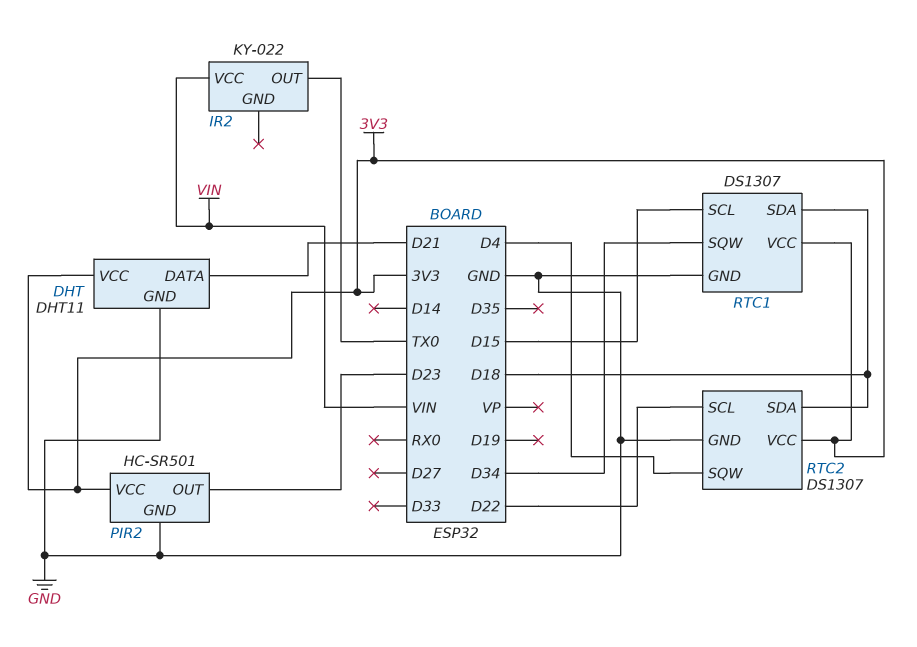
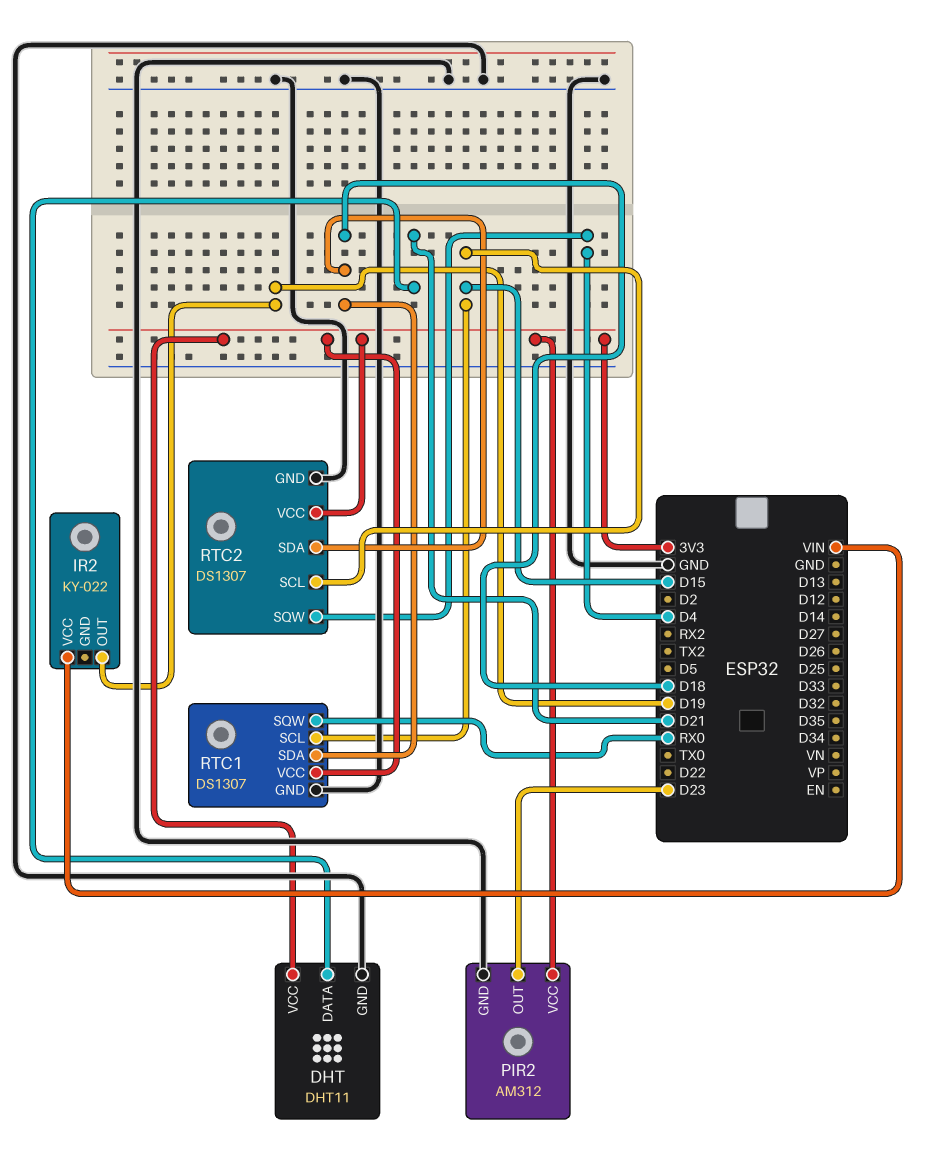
IR2 pin OUT: TX0 -> D19
PIR2: HC-SR501 -> AM312
RTC1 pin SQW: D34 -> RX0
RTC2 pin SCL: D22 -> D15

